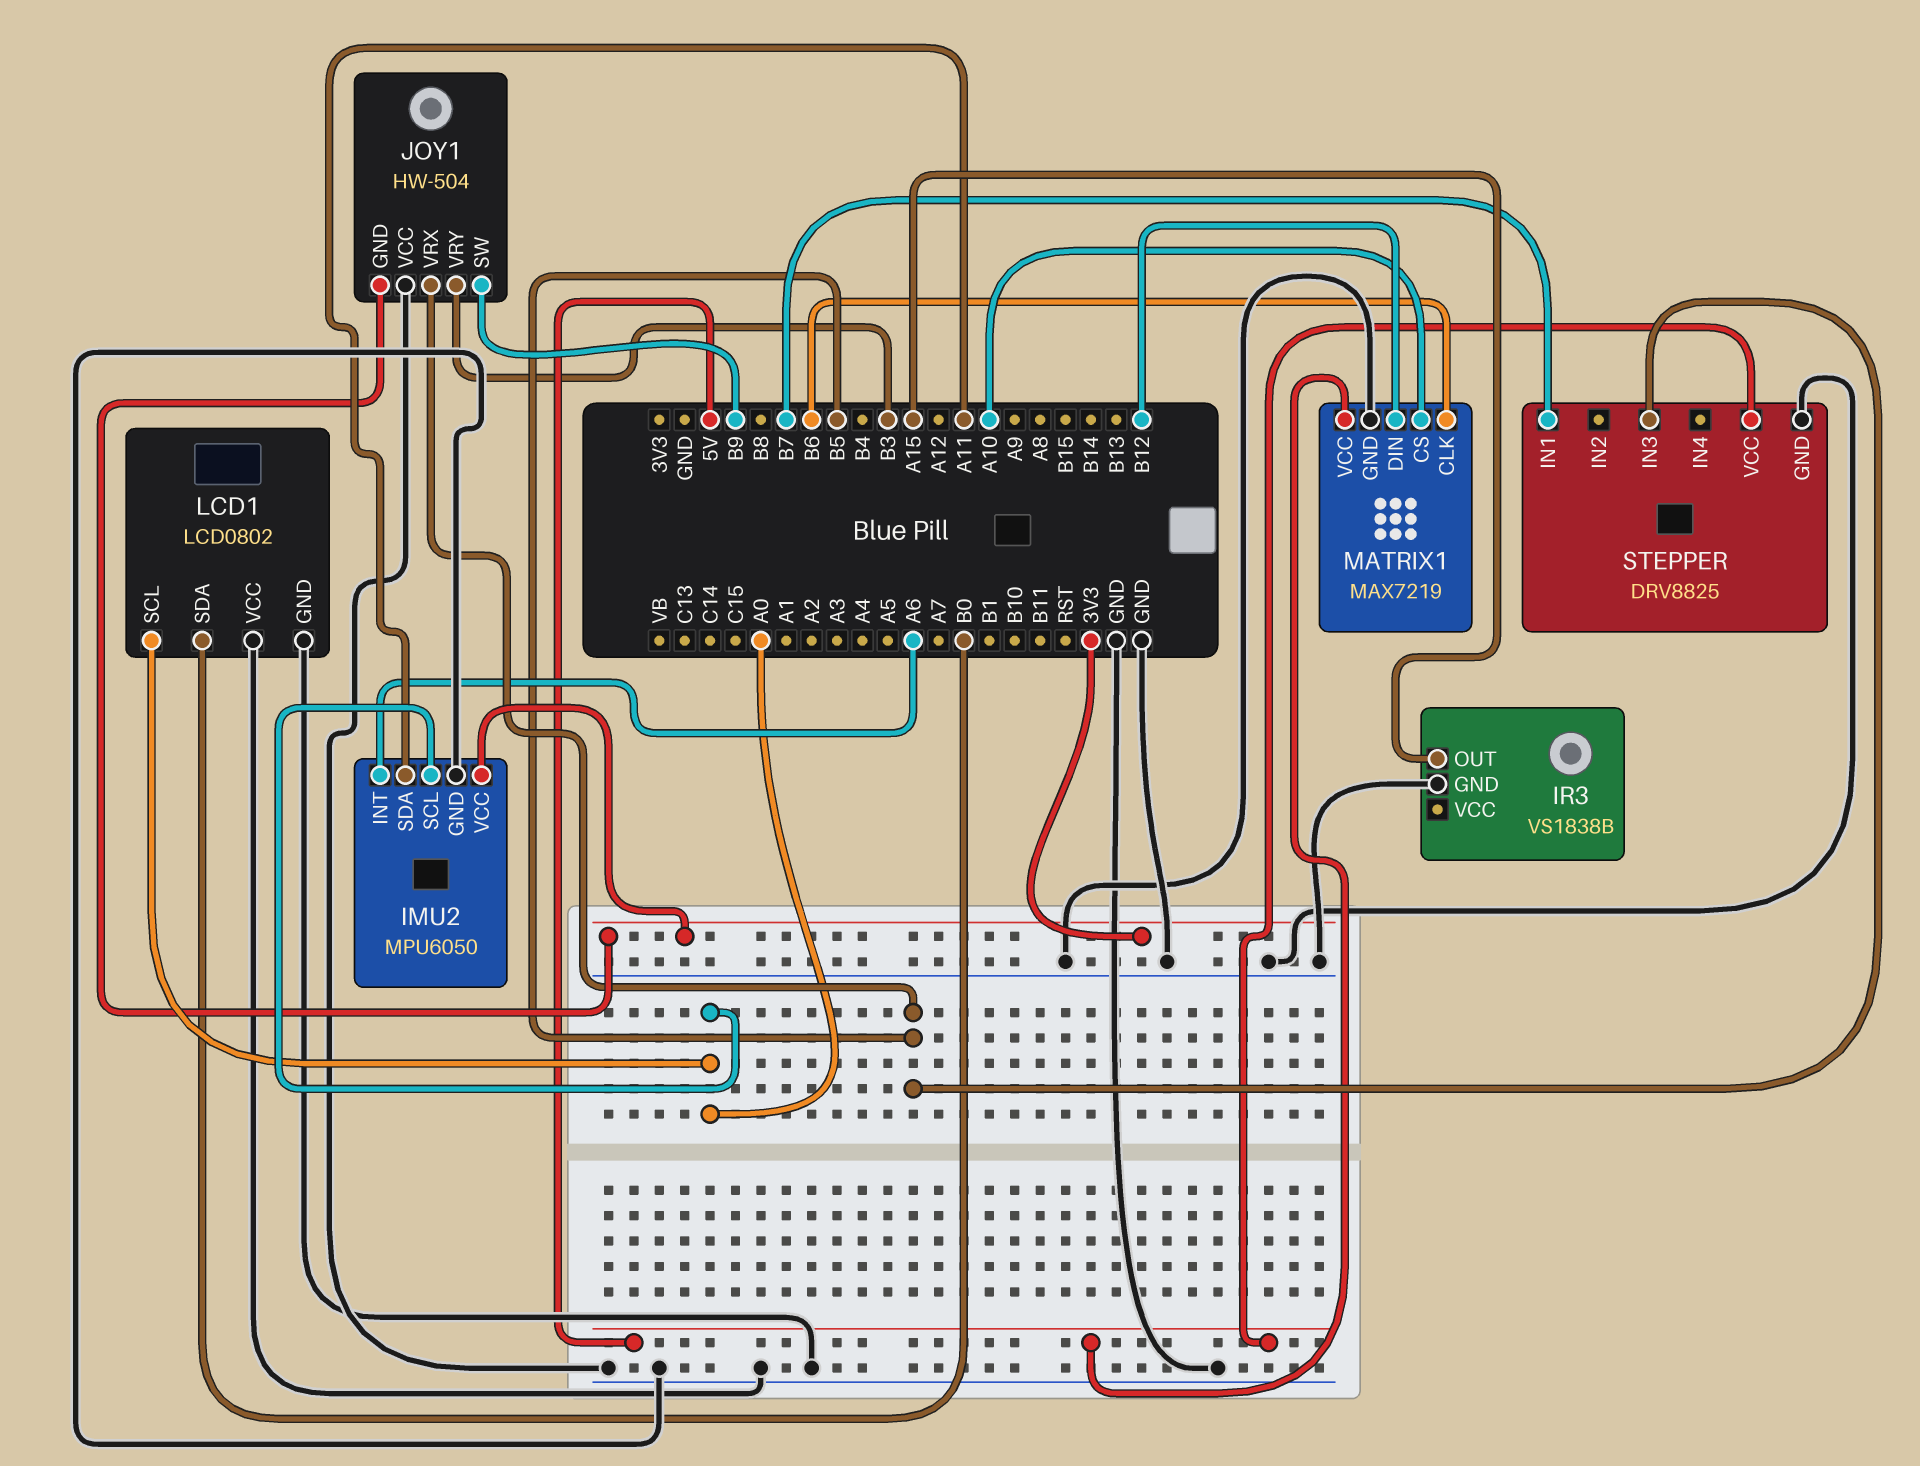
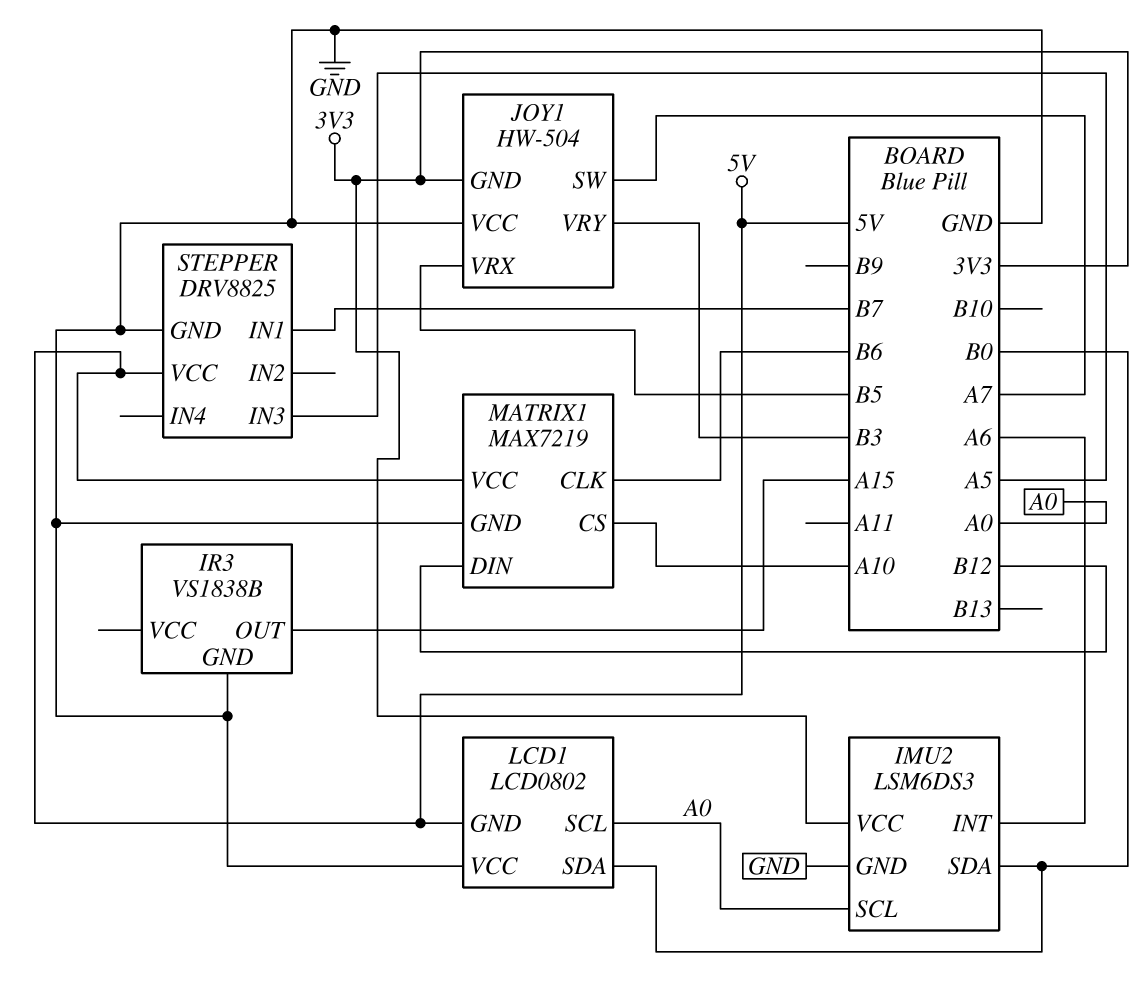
IMU2: MPU6050 -> LSM6DS3
IMU2 pin SDA: A11 -> B0
JOY1 pin SW: B9 -> A7
LCD1 pin GND: GND -> 5V
STEPPER pin IN3: B5 -> A5

